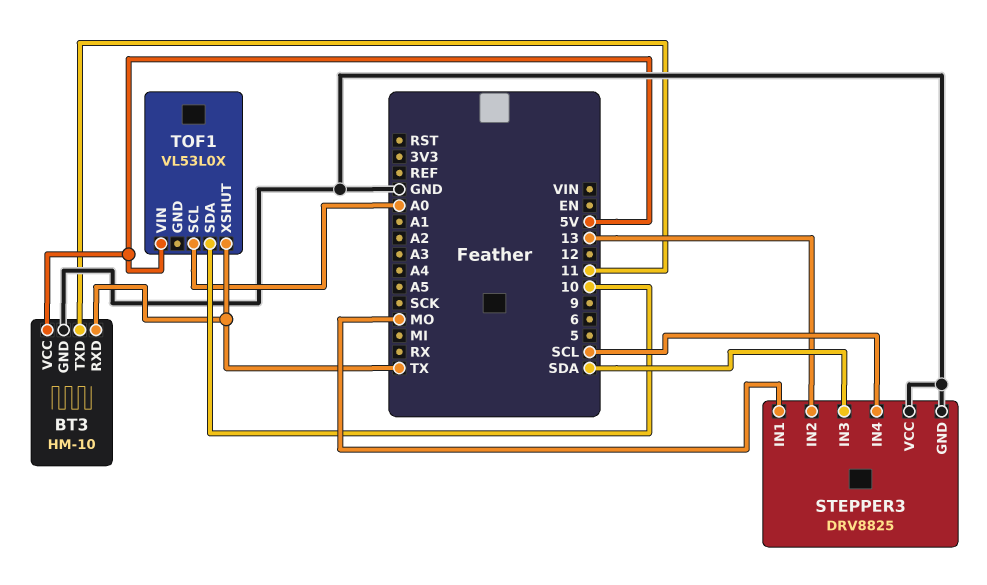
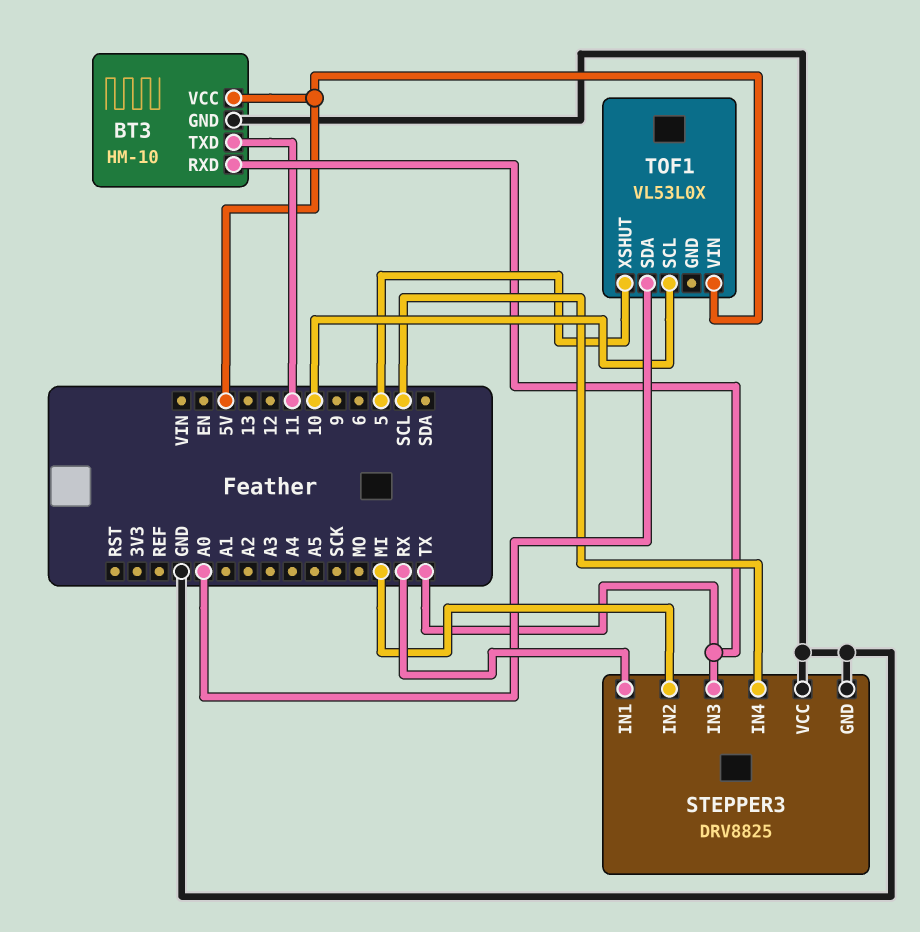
STEPPER3 pin IN1: MO -> RX
STEPPER3 pin IN2: 13 -> MI
STEPPER3 pin IN3: SDA -> TX
TOF1 pin SCL: A0 -> 10
TOF1 pin SDA: 10 -> A0
TOF1 pin XSHUT: TX -> 5

